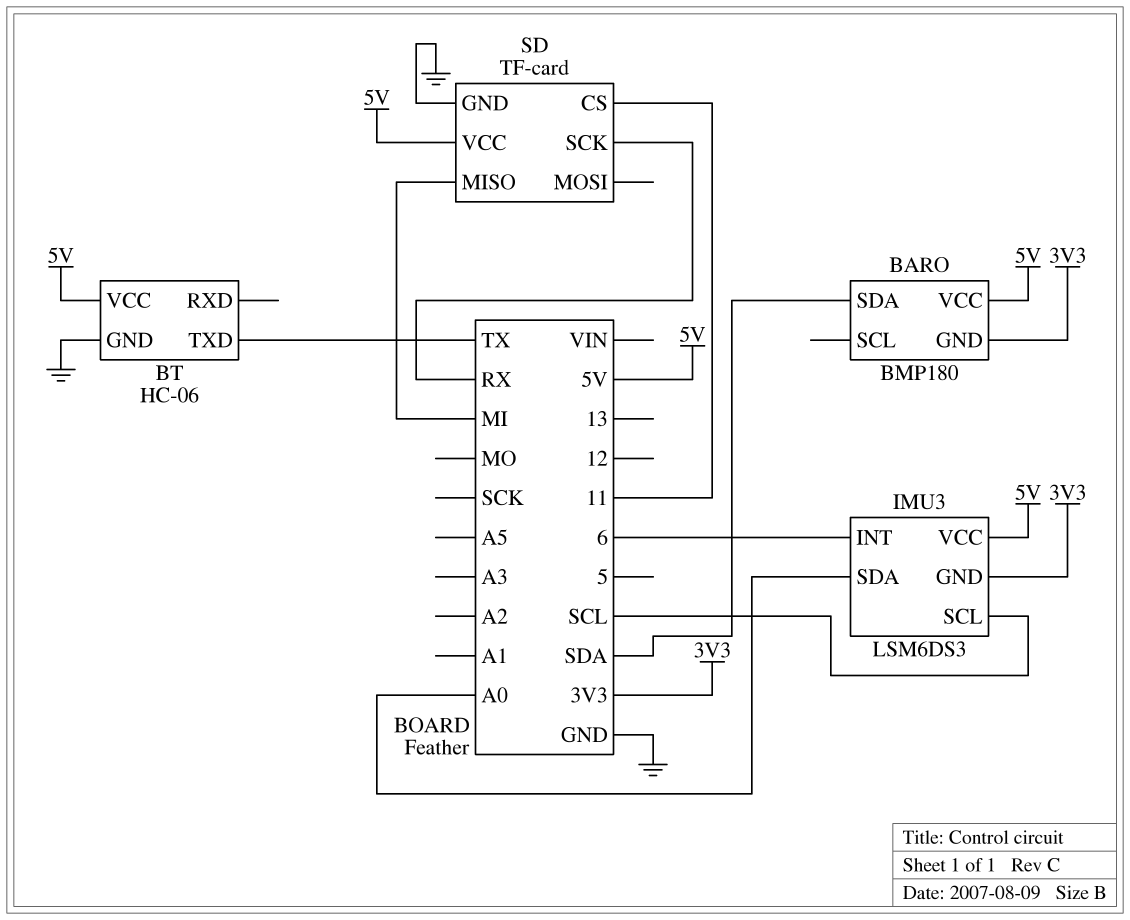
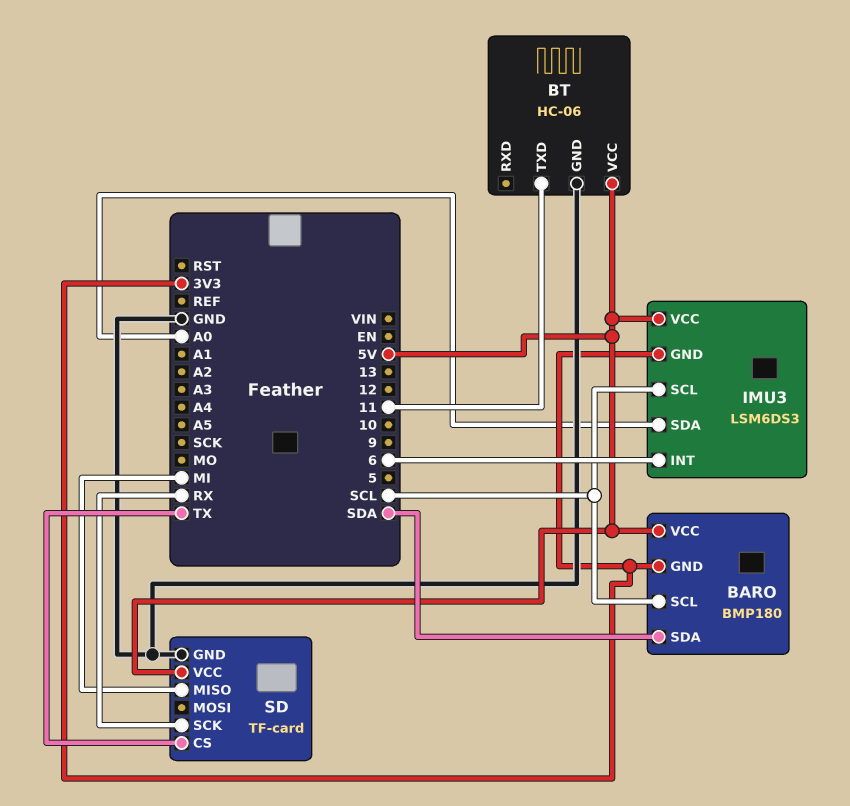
BARO pin SCL: none -> SCL
BT pin TXD: TX -> 11
SD pin CS: 11 -> TX

